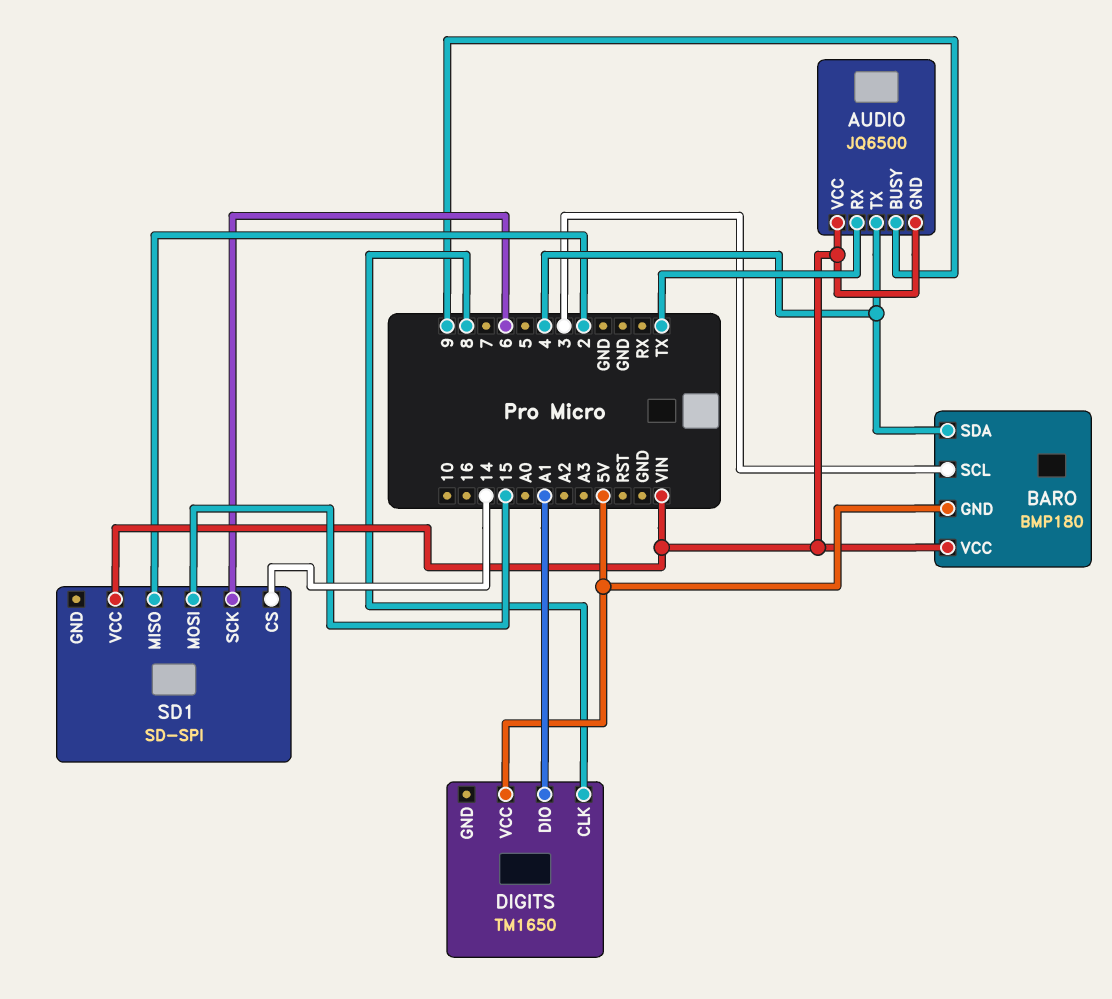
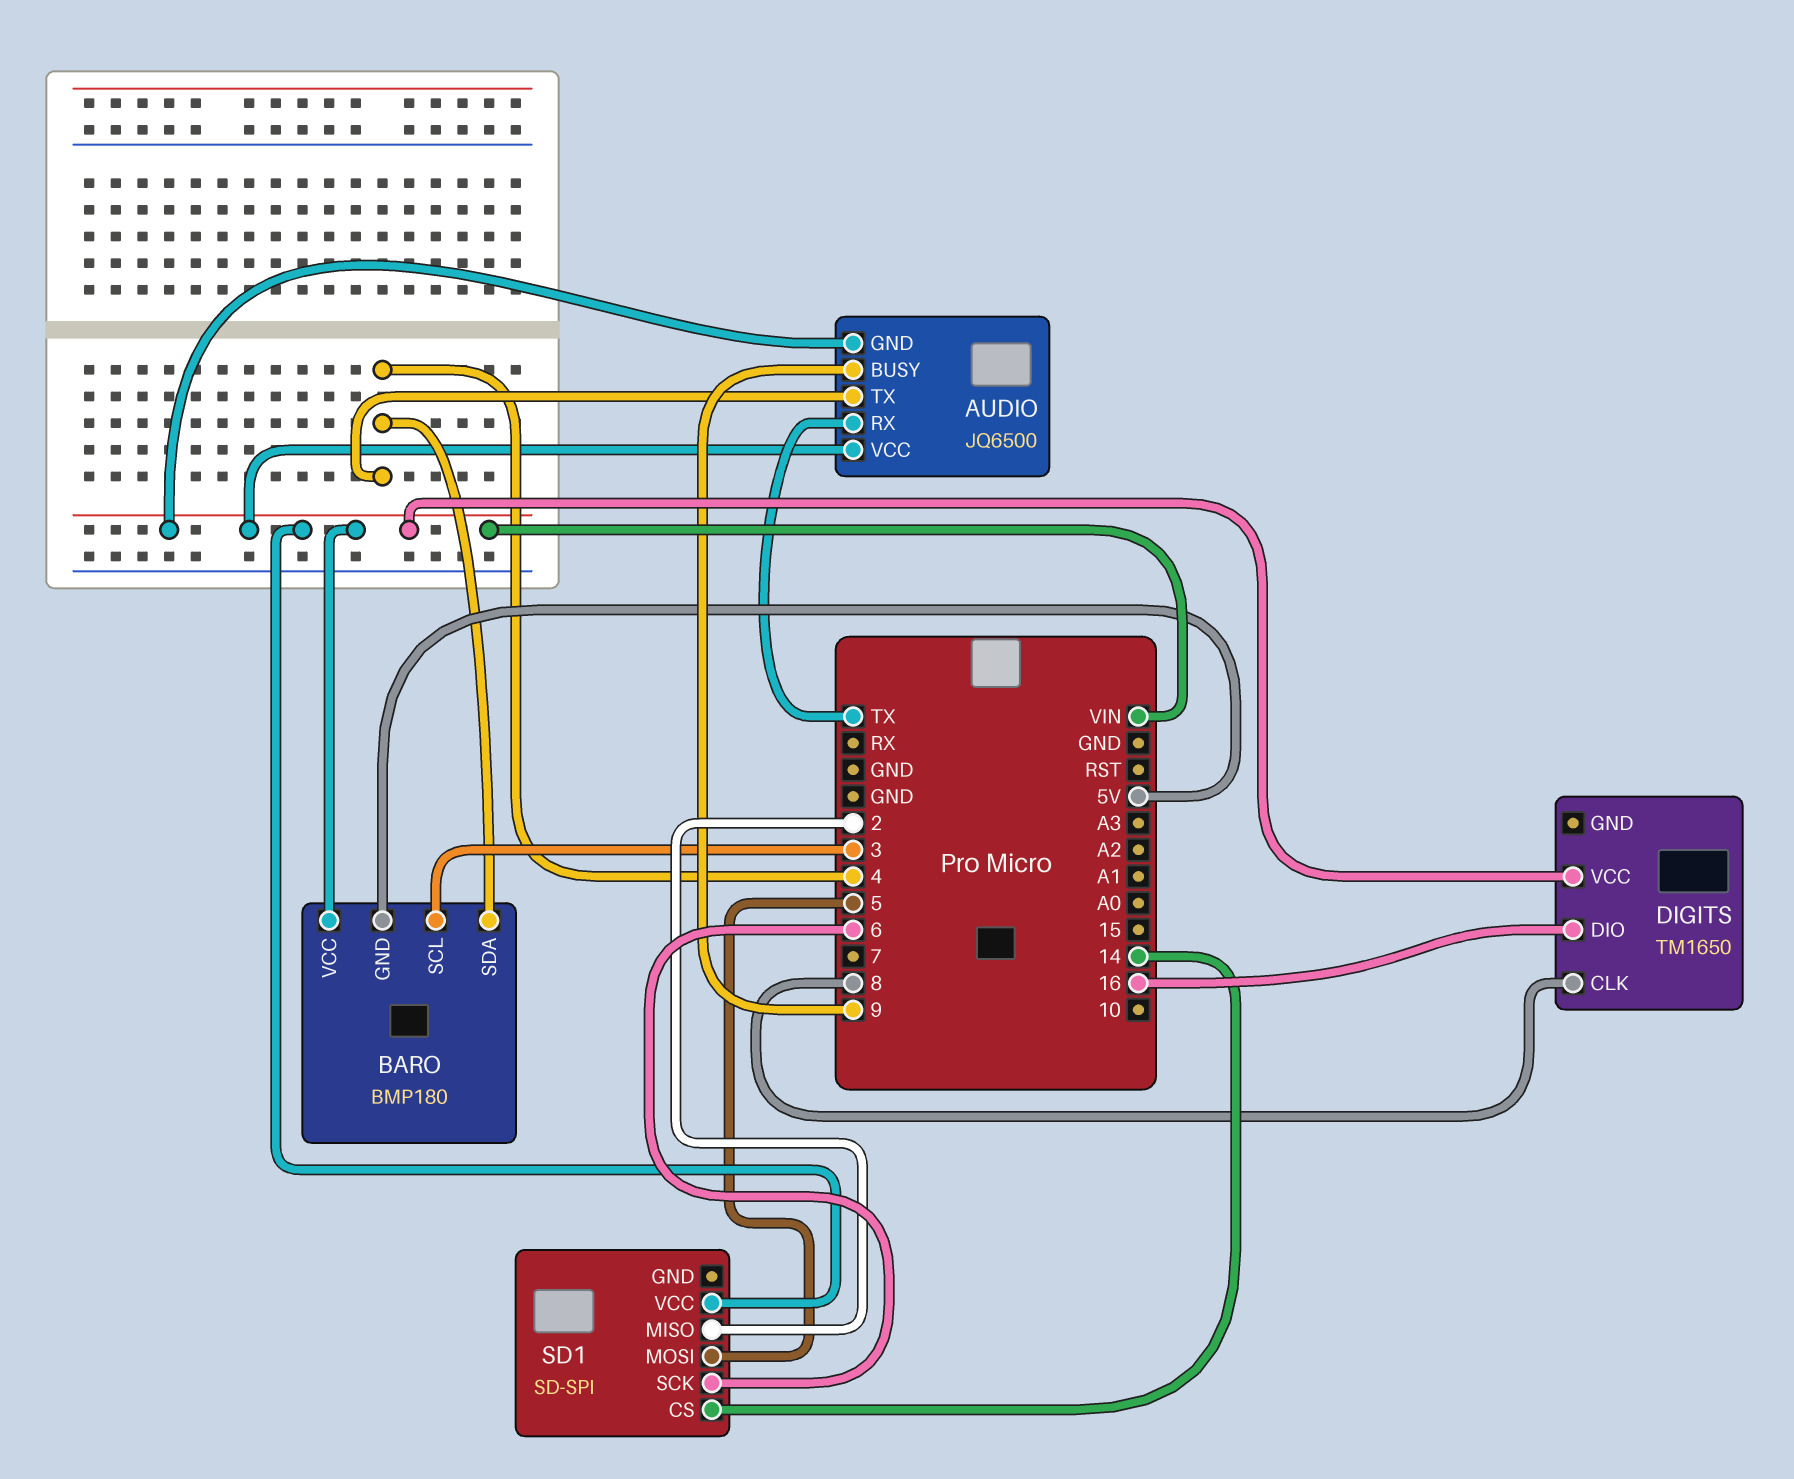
DIGITS pin DIO: A1 -> 16
DIGITS pin VCC: 5V -> VIN
SD1 pin MOSI: 15 -> 5

